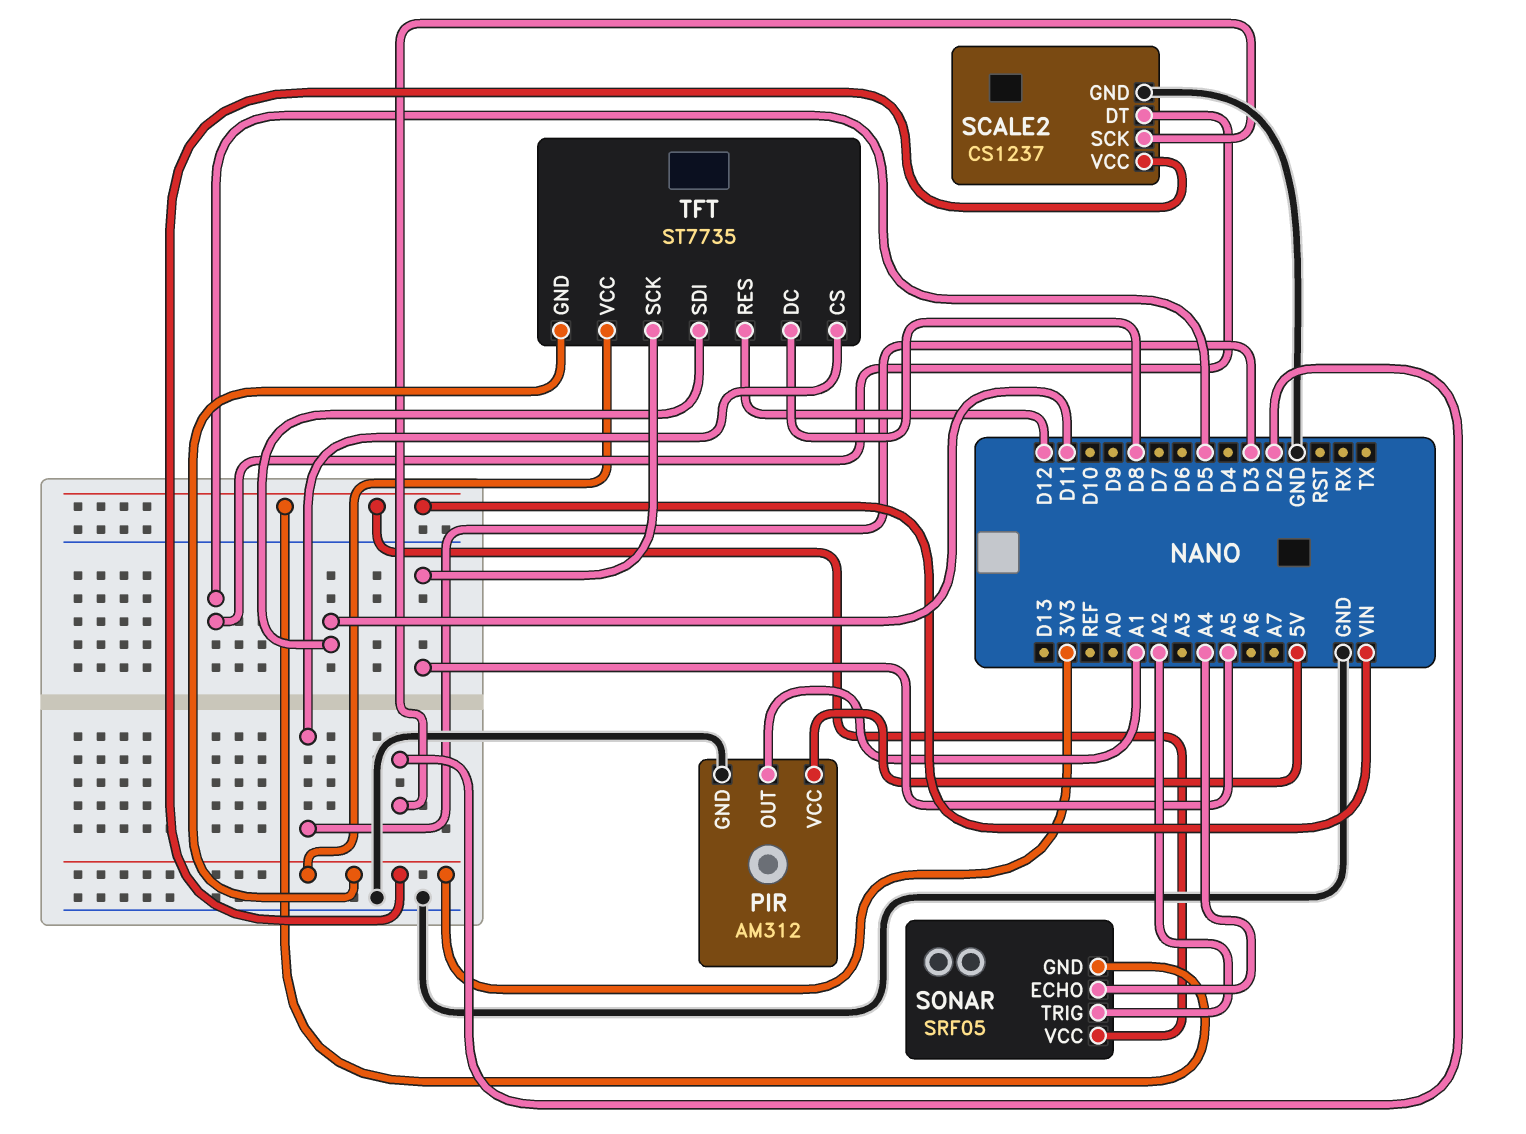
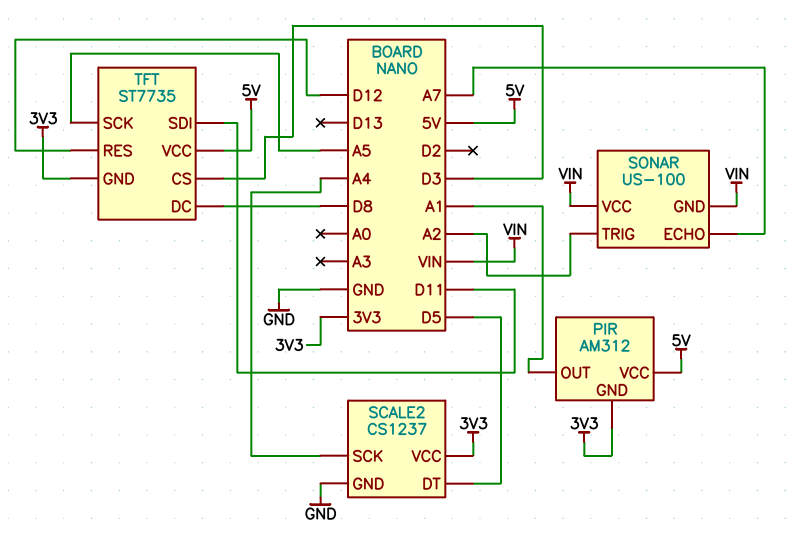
PIR pin GND: GND -> 3V3
SCALE2 pin SCK: D2 -> A4
SONAR: SRF05 -> US-100
SONAR pin ECHO: A4 -> A7
TFT pin VCC: 3V3 -> 5V

